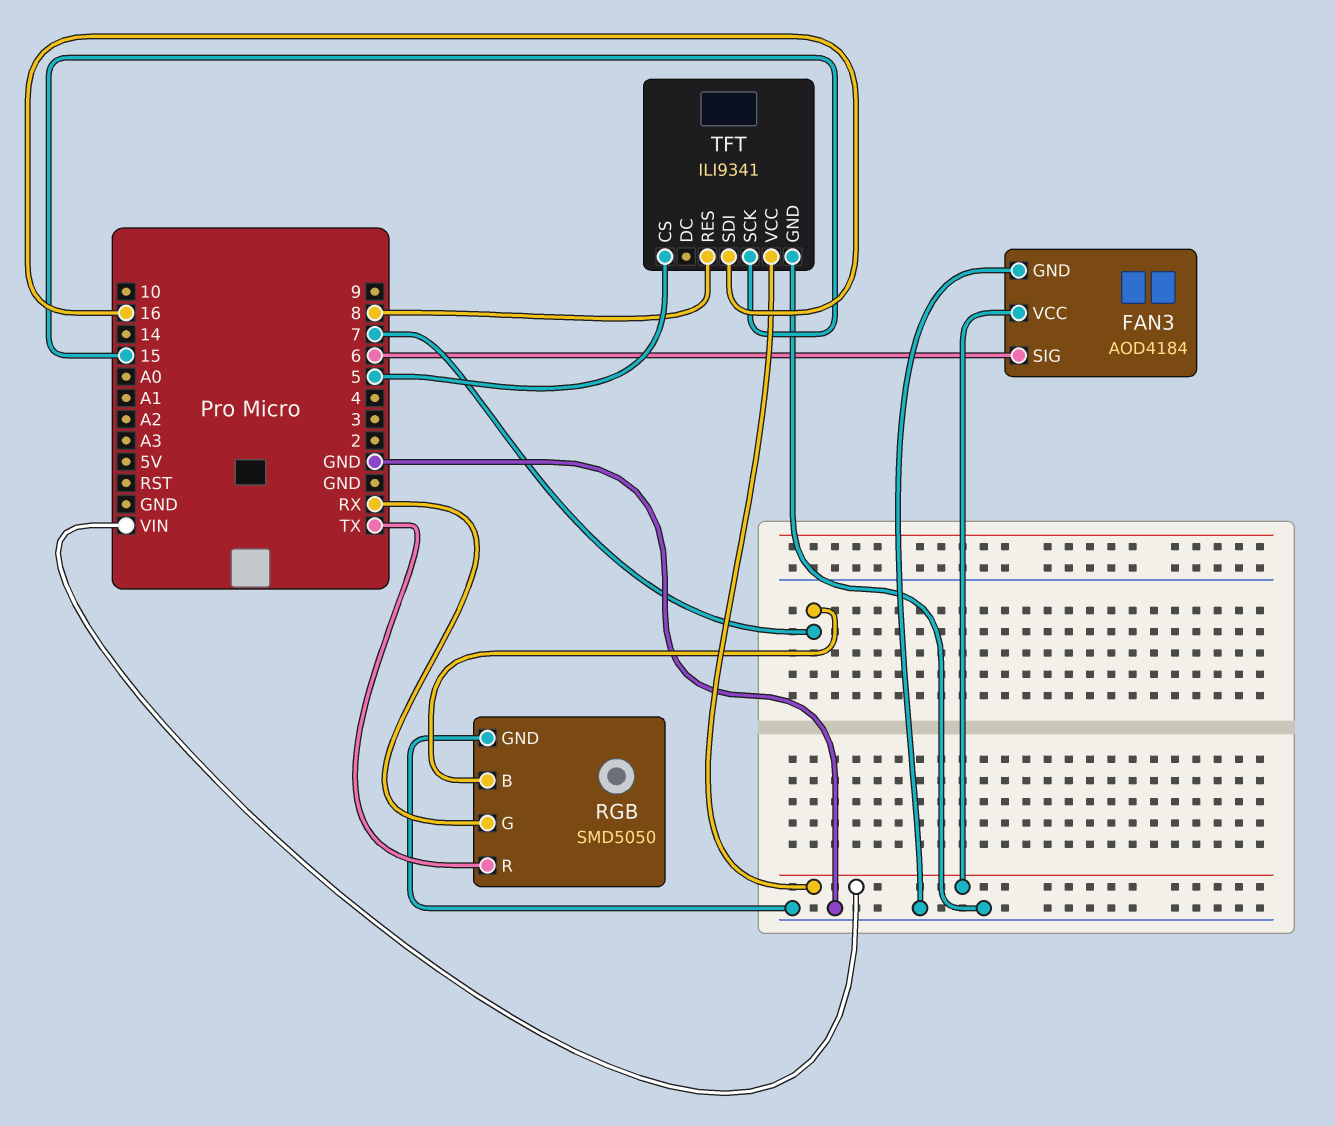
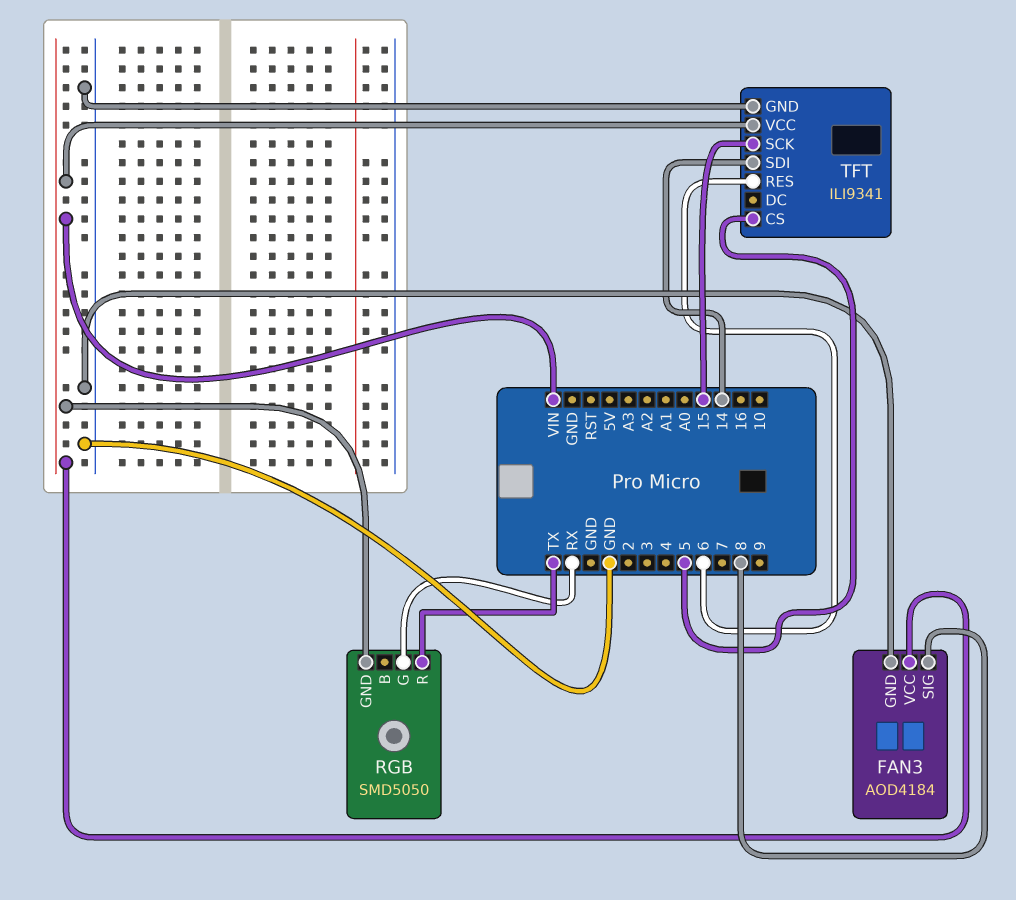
FAN3 pin SIG: 6 -> 8
RGB pin B: 7 -> none
RGB pin GND: GND -> VIN
TFT pin RES: 8 -> 6
TFT pin SDI: 16 -> 14

